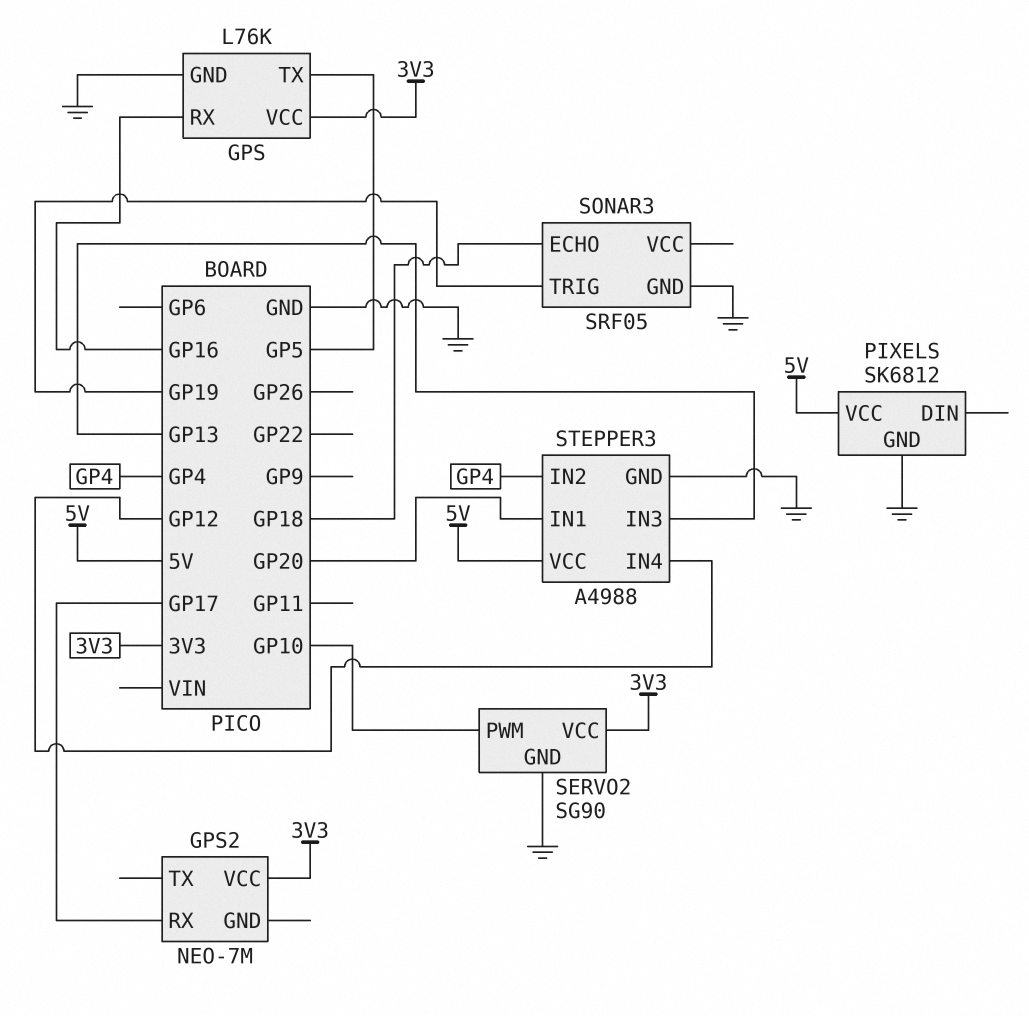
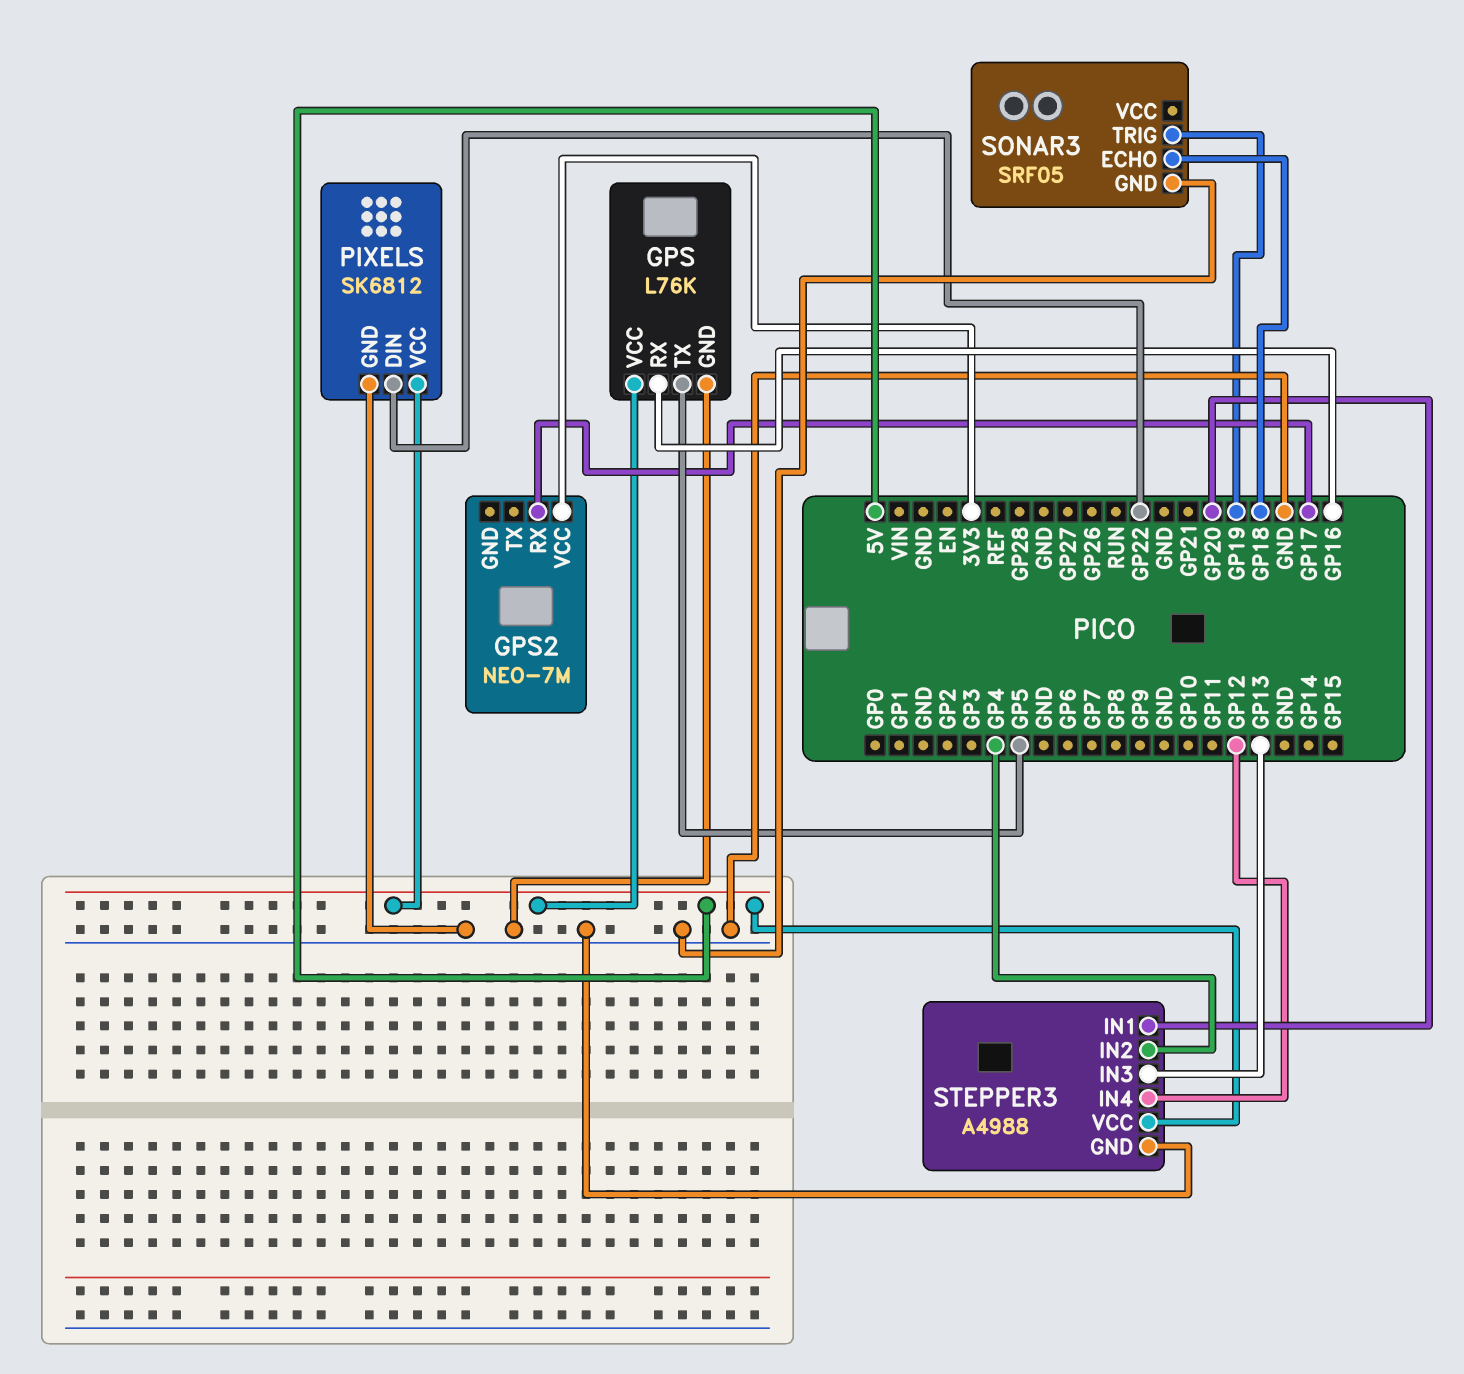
GPS pin VCC: 3V3 -> 5V
PIXELS pin DIN: none -> GP22
SERVO2: SG90 -> none
SERVO2 pin GND: GND -> none
SERVO2 pin PWM: GP10 -> none
SERVO2 pin VCC: 3V3 -> none

